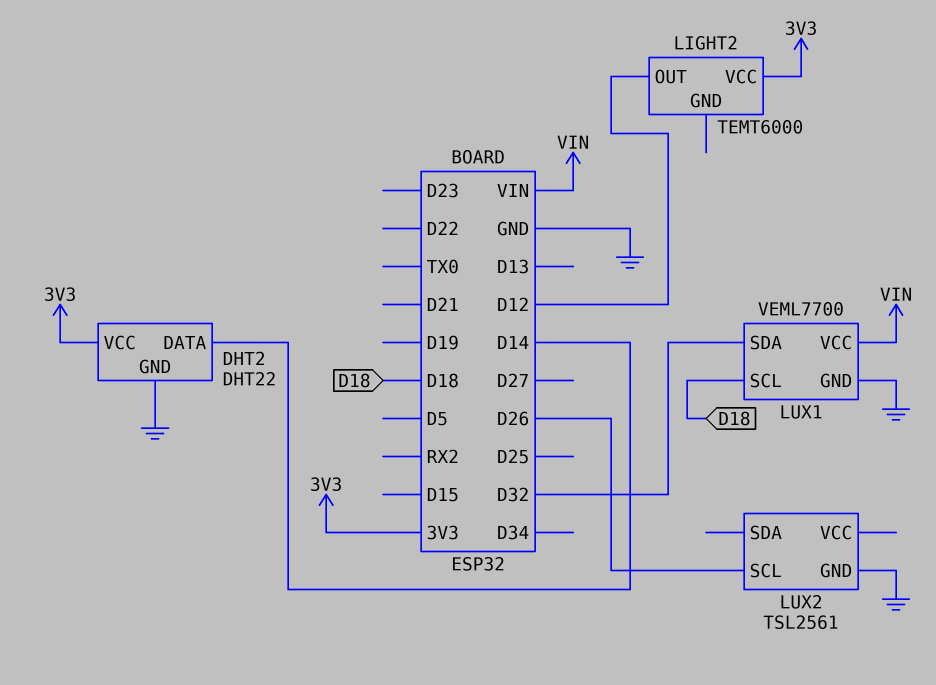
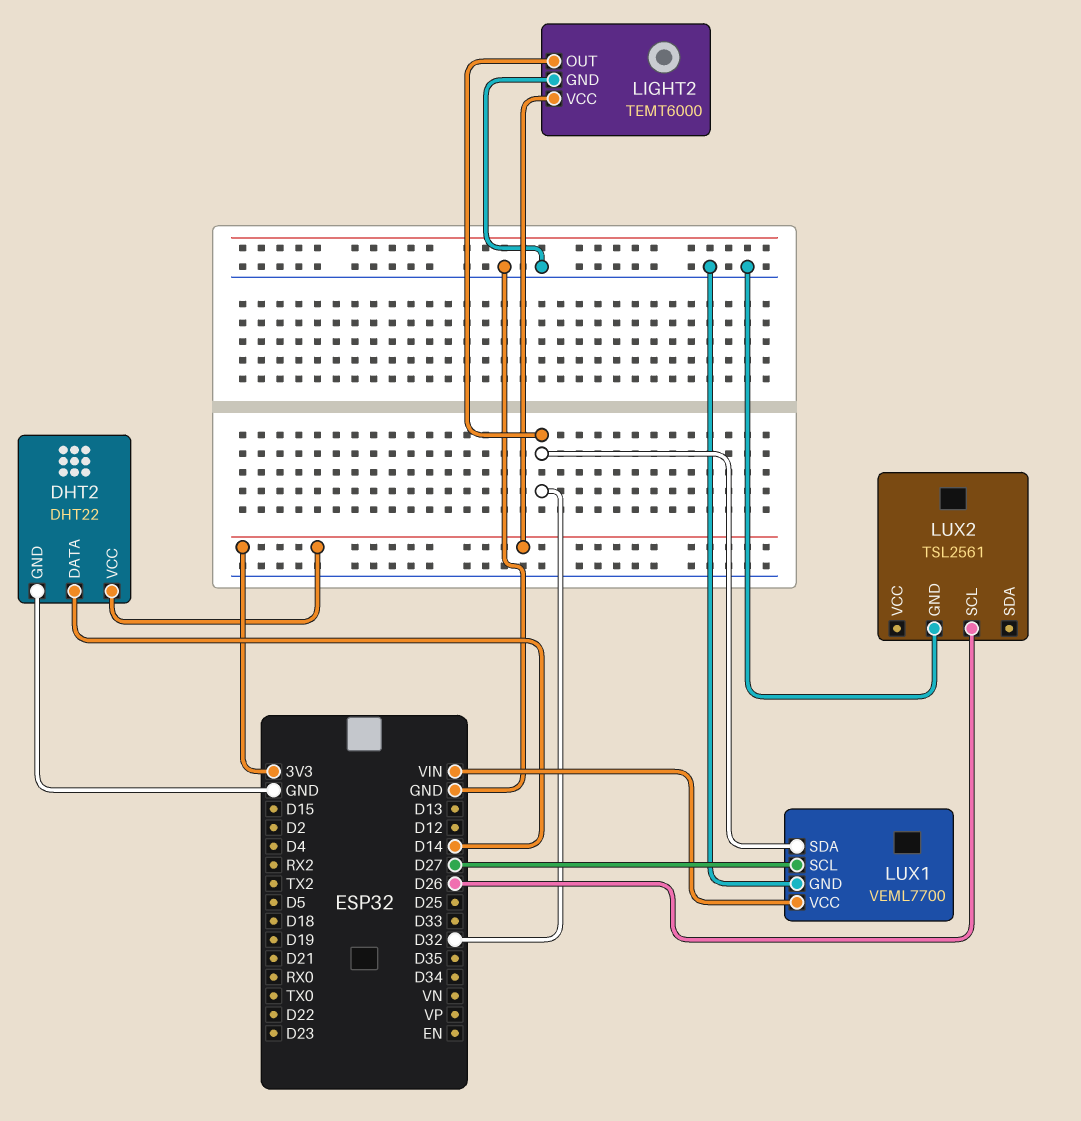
LIGHT2 pin GND: none -> GND
LIGHT2 pin OUT: D12 -> D32
LUX1 pin SCL: D18 -> D27

